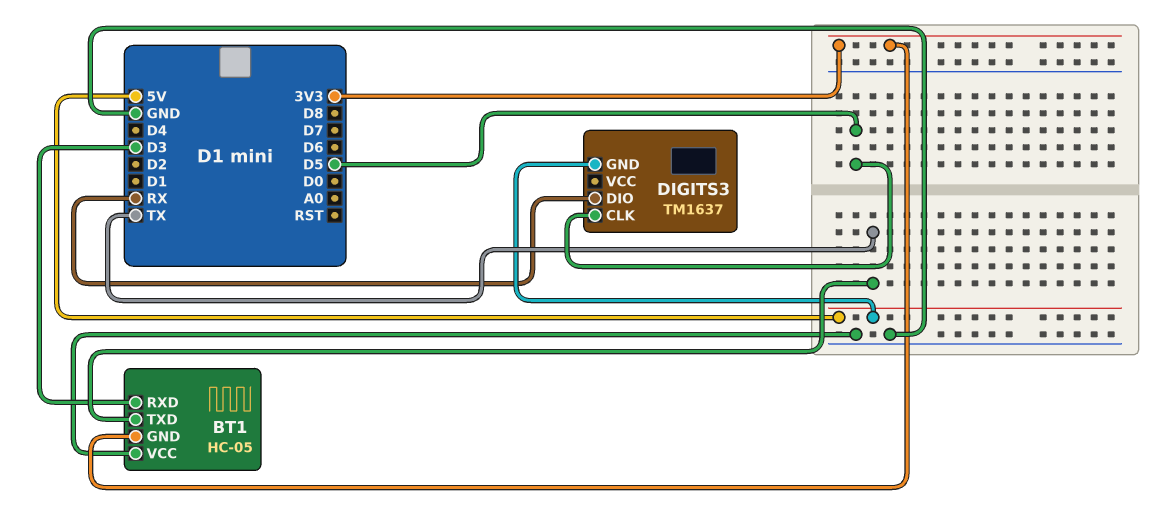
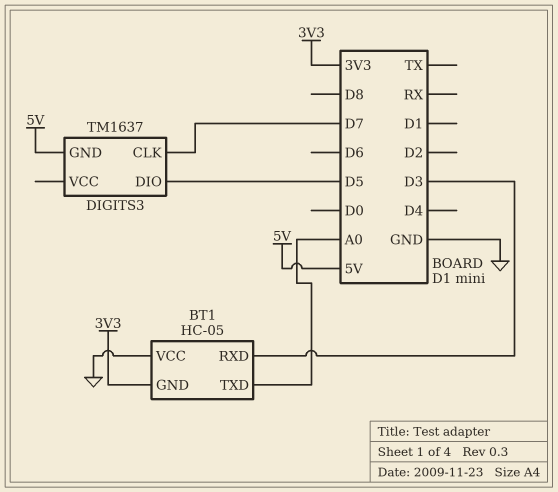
BT1 pin TXD: TX -> A0
DIGITS3 pin CLK: D5 -> D7
DIGITS3 pin DIO: RX -> D5

